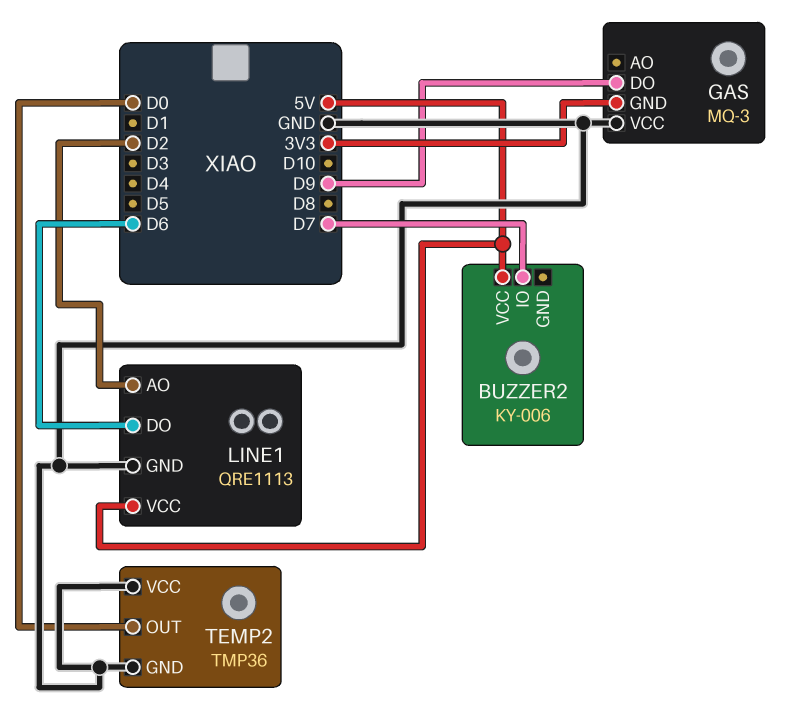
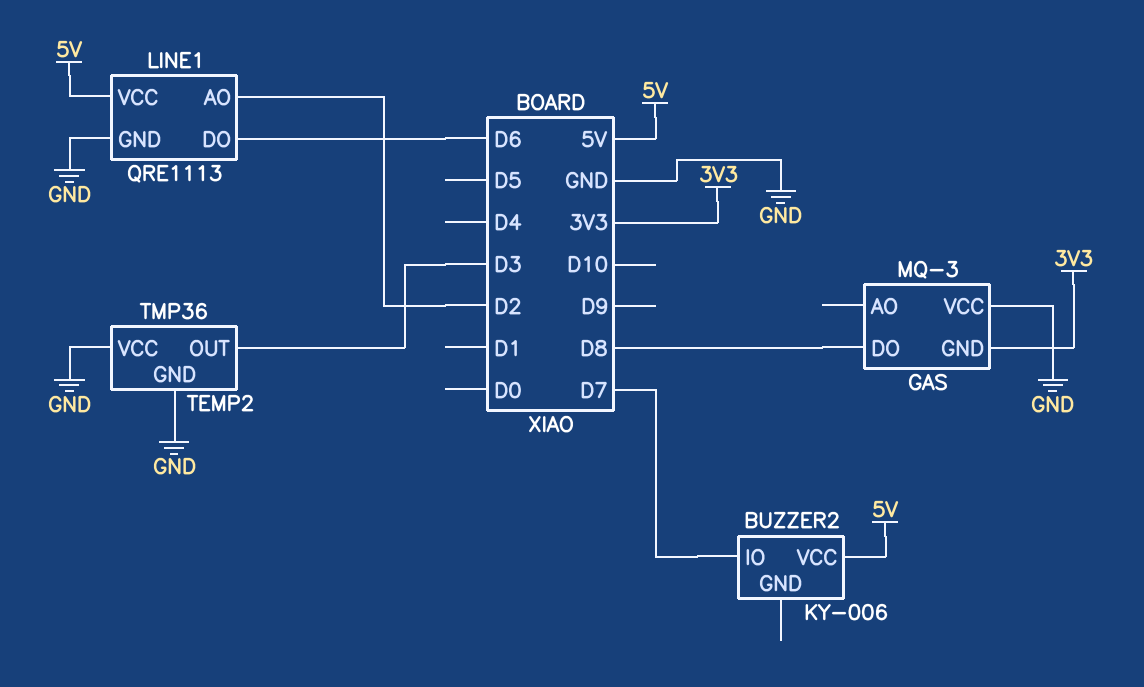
GAS pin DO: D9 -> D8
TEMP2 pin OUT: D0 -> D3

